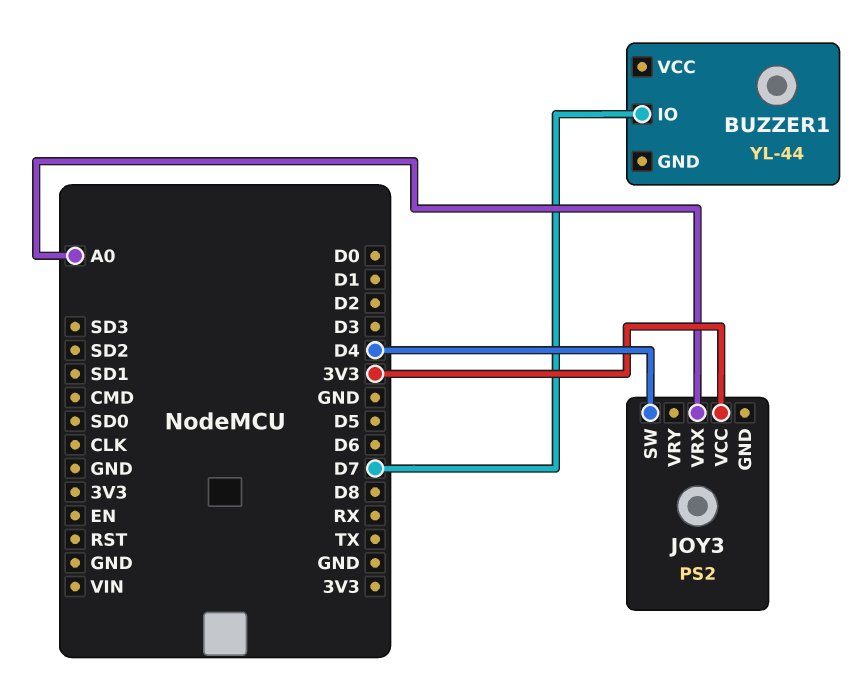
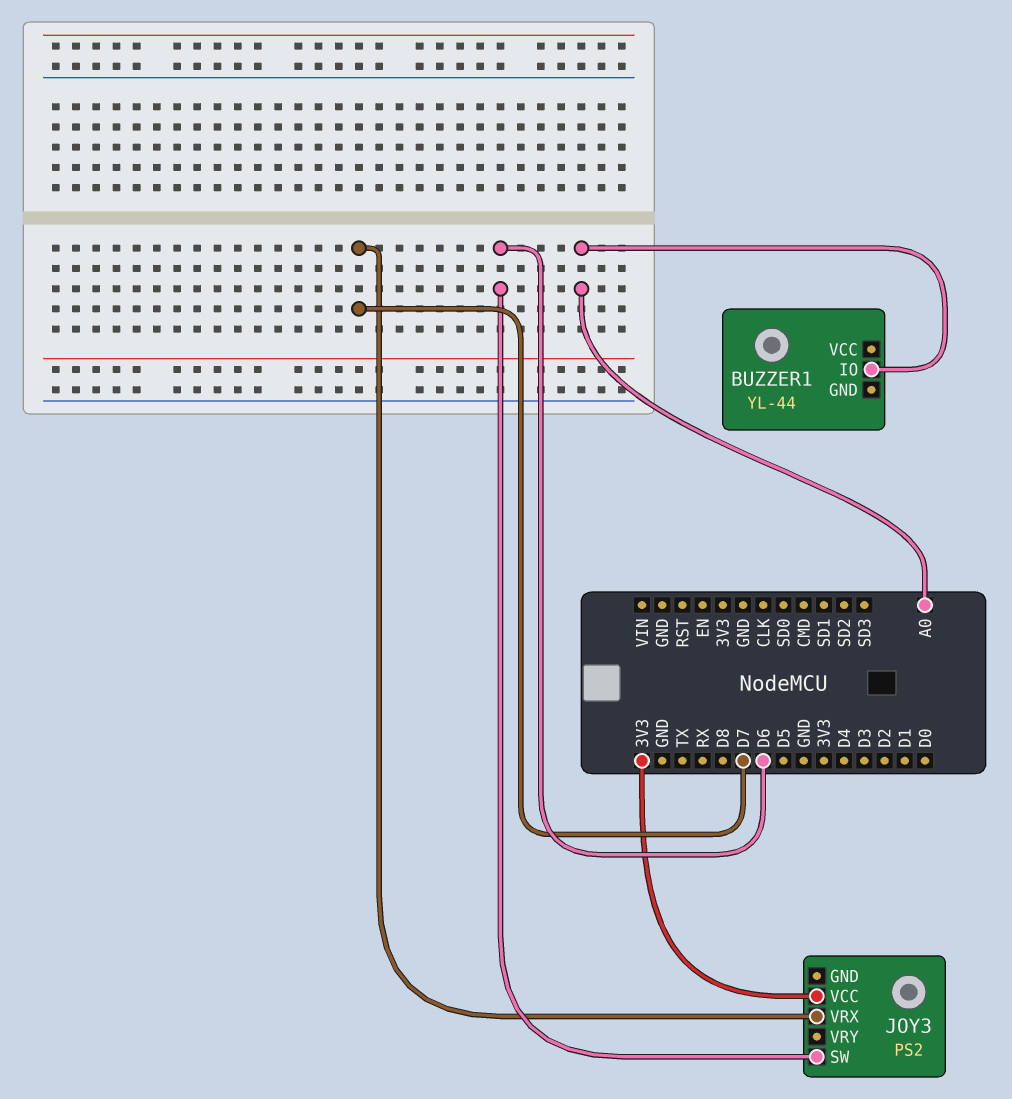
BUZZER1 pin IO: D7 -> A0
JOY3 pin SW: D4 -> D6
JOY3 pin VRX: A0 -> D7

